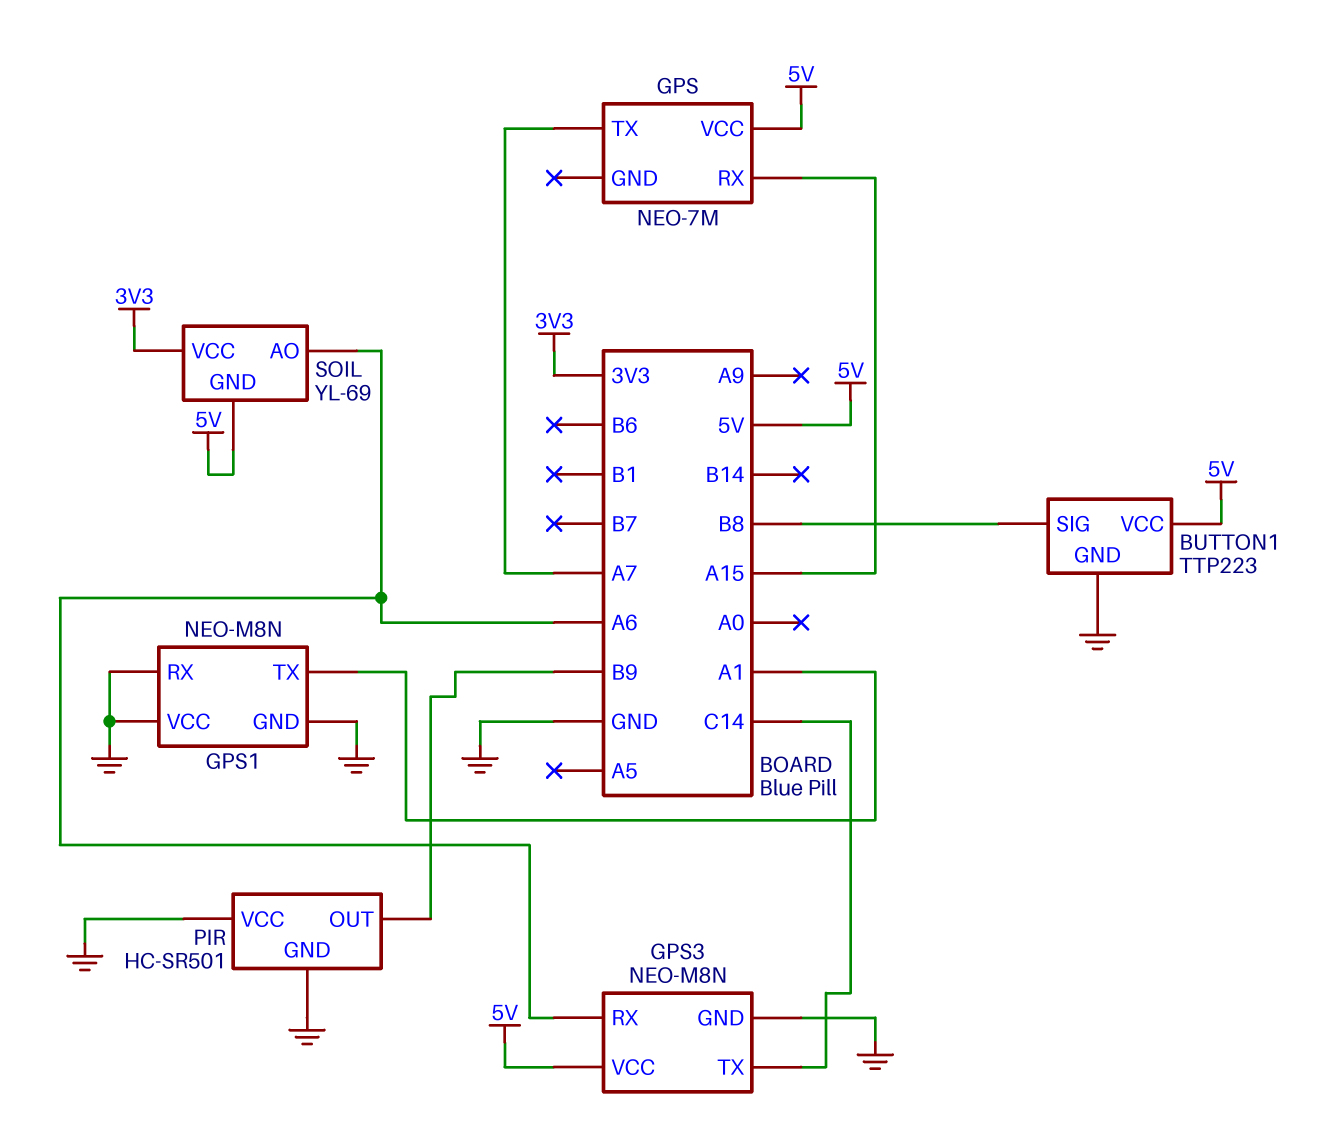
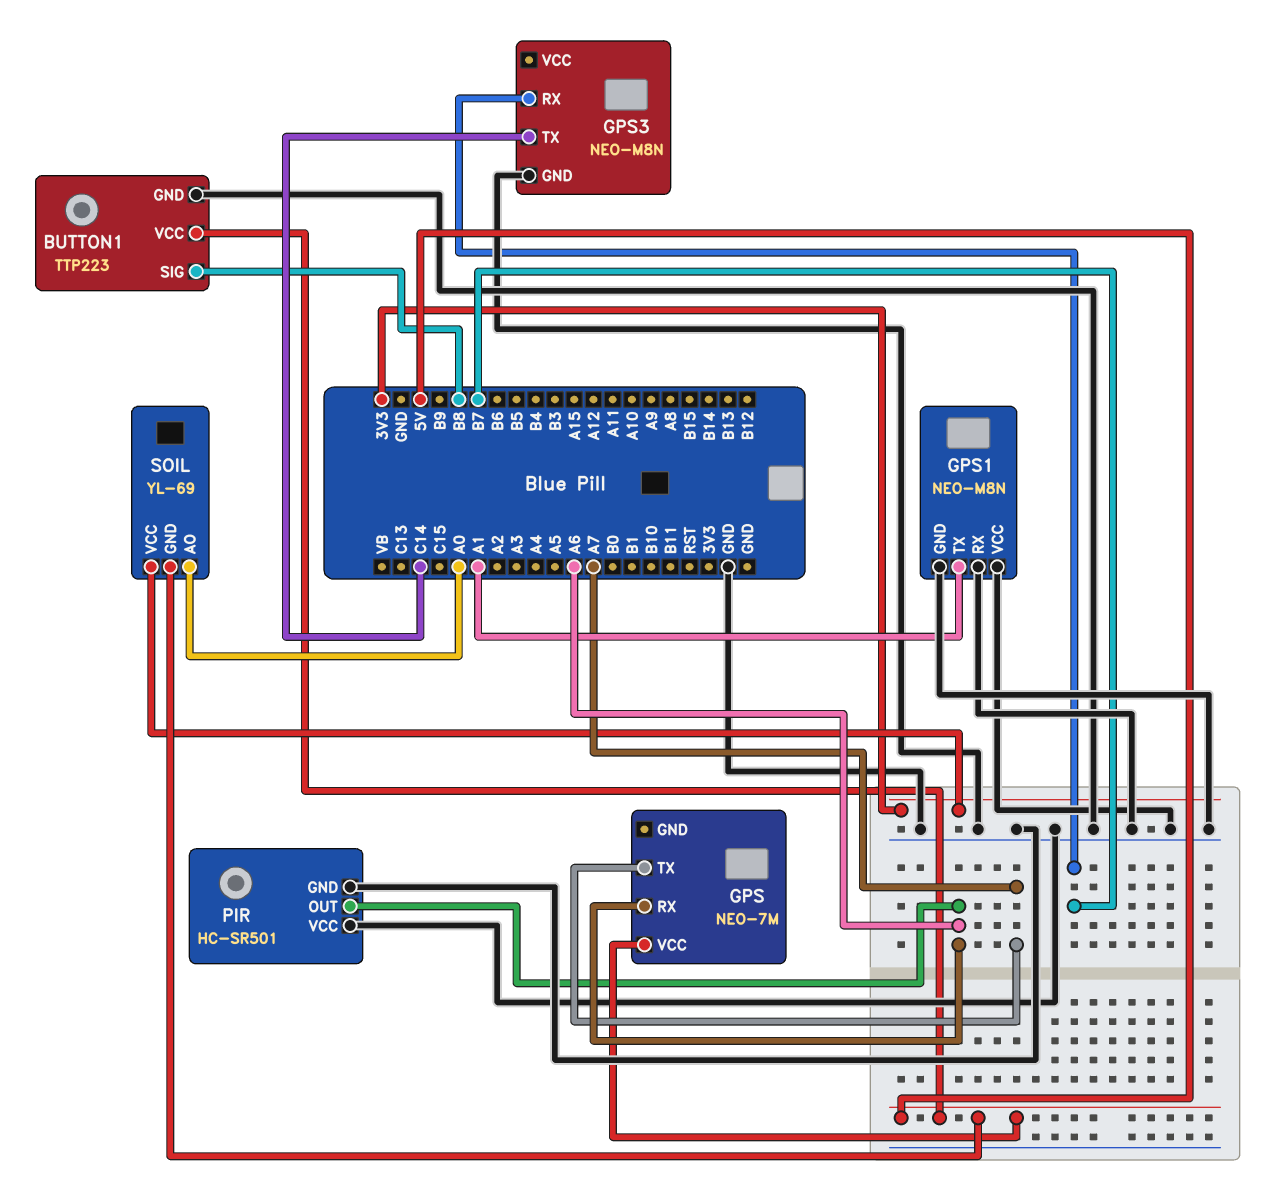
GPS pin RX: A15 -> A6
GPS3 pin RX: A6 -> B7
GPS3 pin VCC: 5V -> none
PIR pin OUT: B9 -> A6
SOIL pin AO: A6 -> A0

